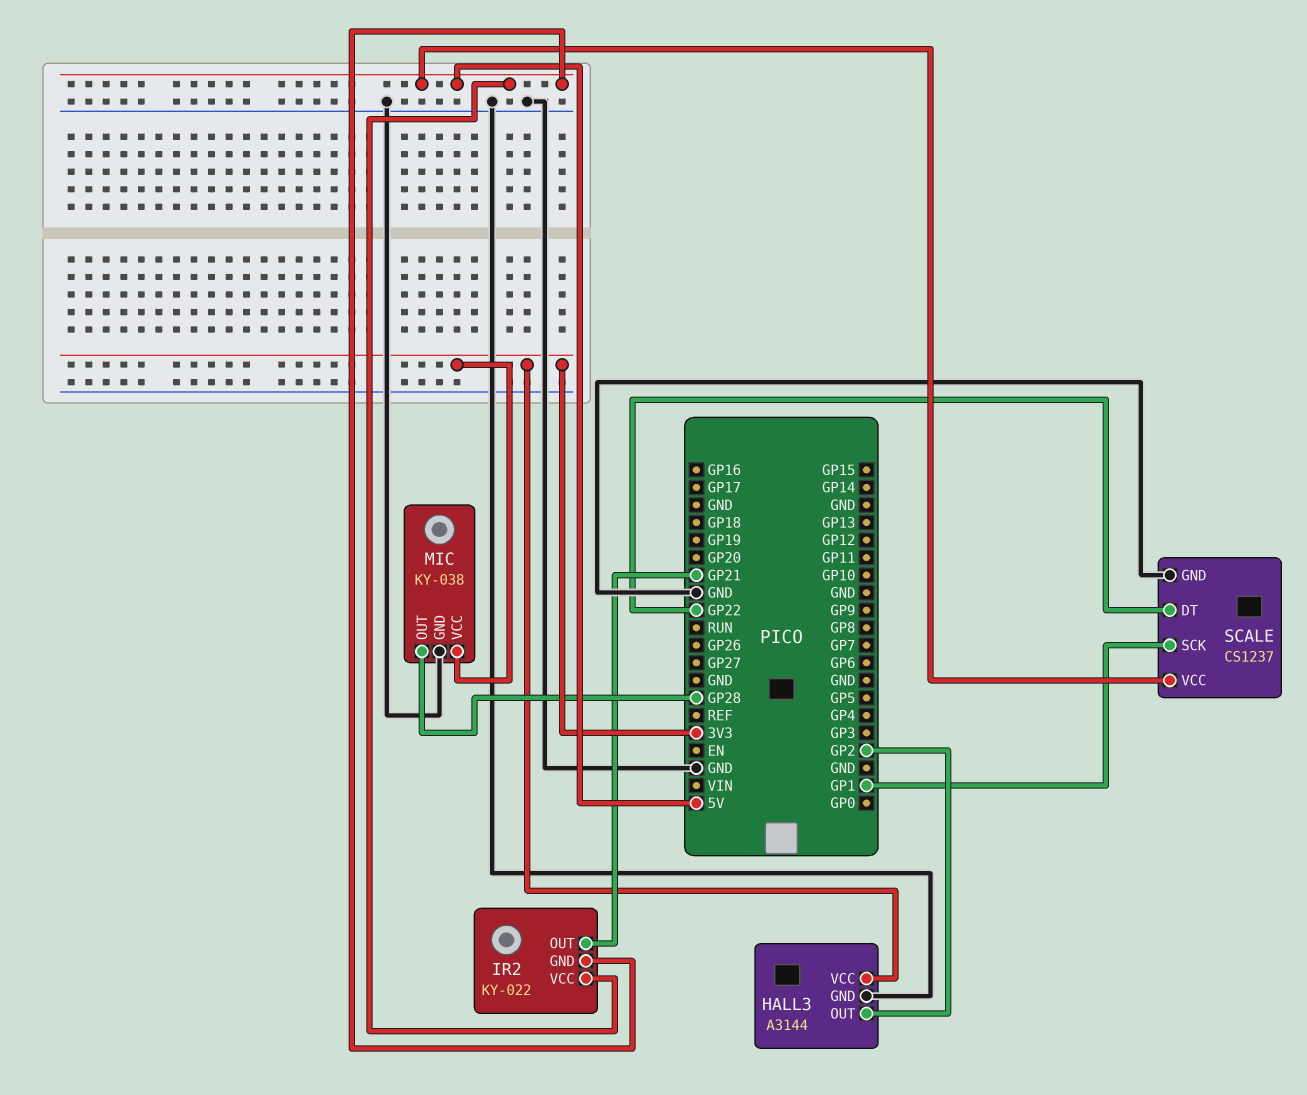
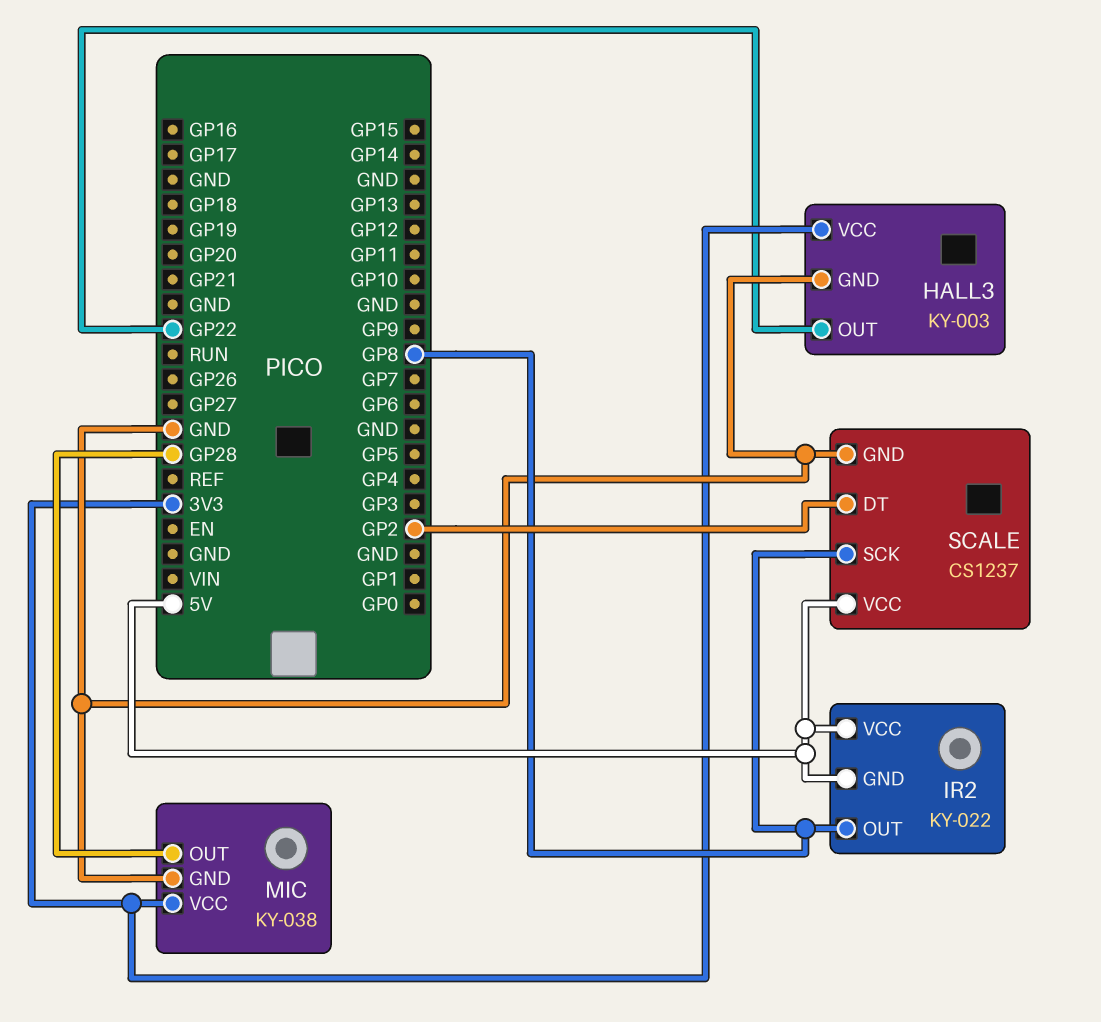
HALL3: A3144 -> KY-003
HALL3 pin OUT: GP2 -> GP22
IR2 pin OUT: GP21 -> GP8
SCALE pin DT: GP22 -> GP2
SCALE pin SCK: GP1 -> GP8

